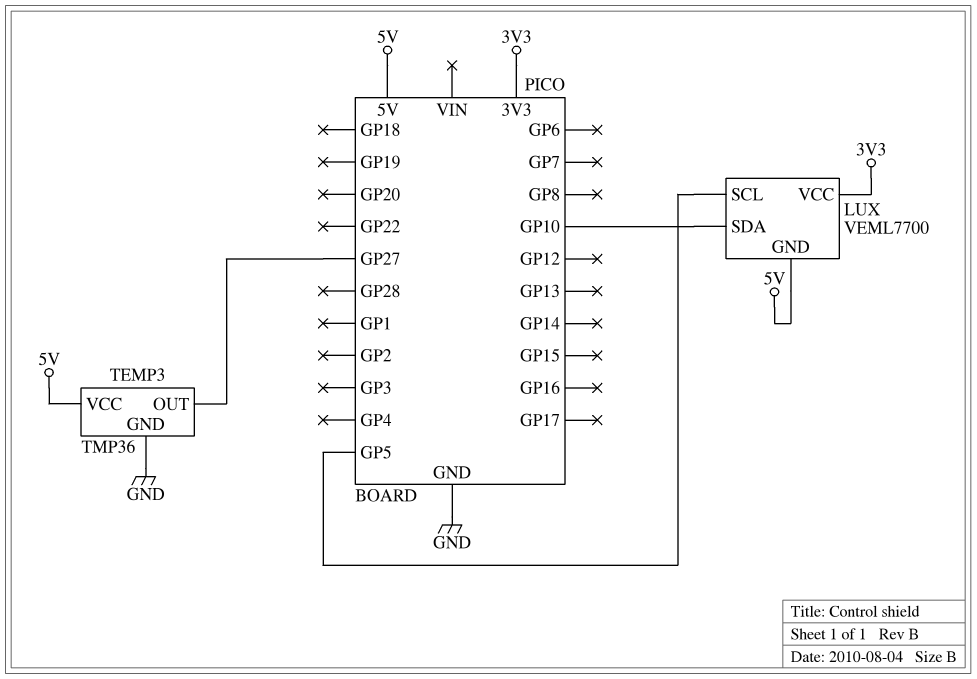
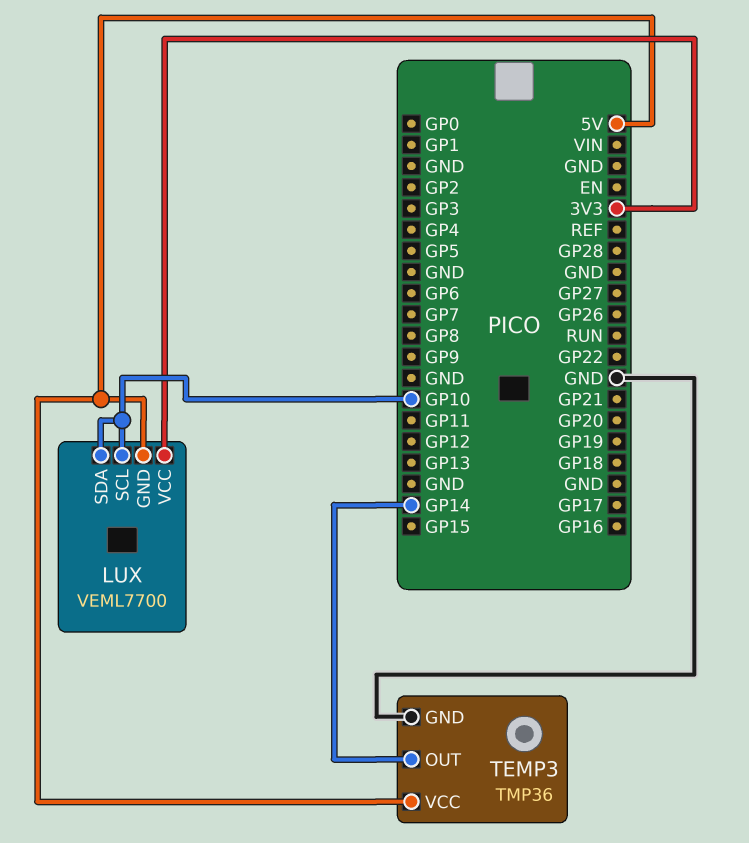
LUX pin SCL: GP5 -> GP10
TEMP3 pin OUT: GP27 -> GP14

